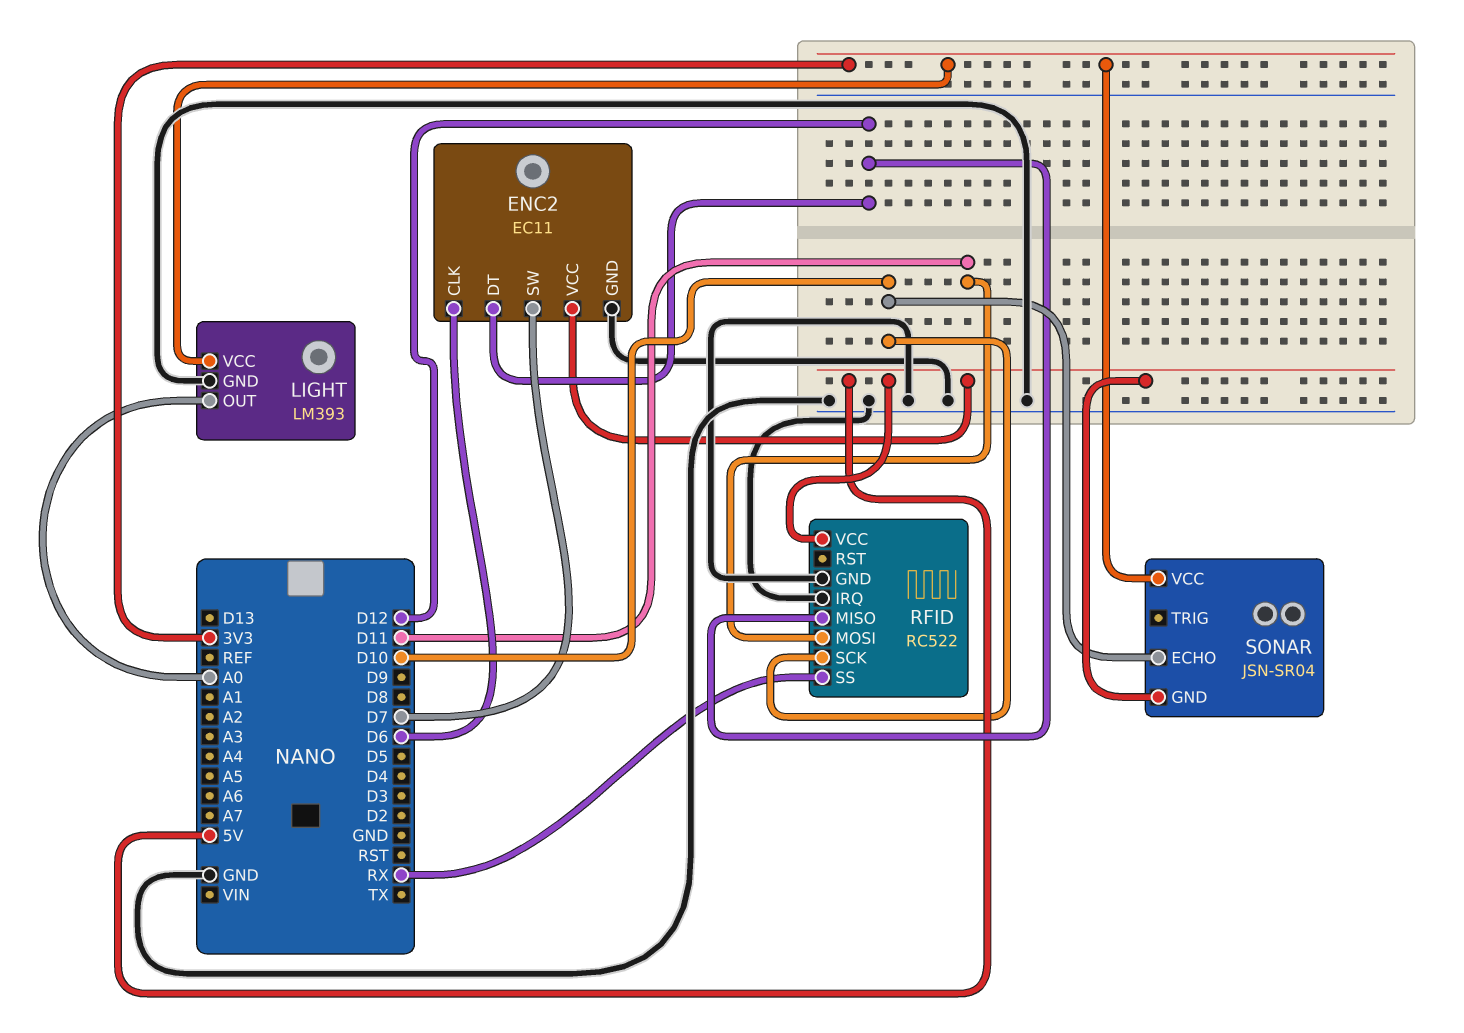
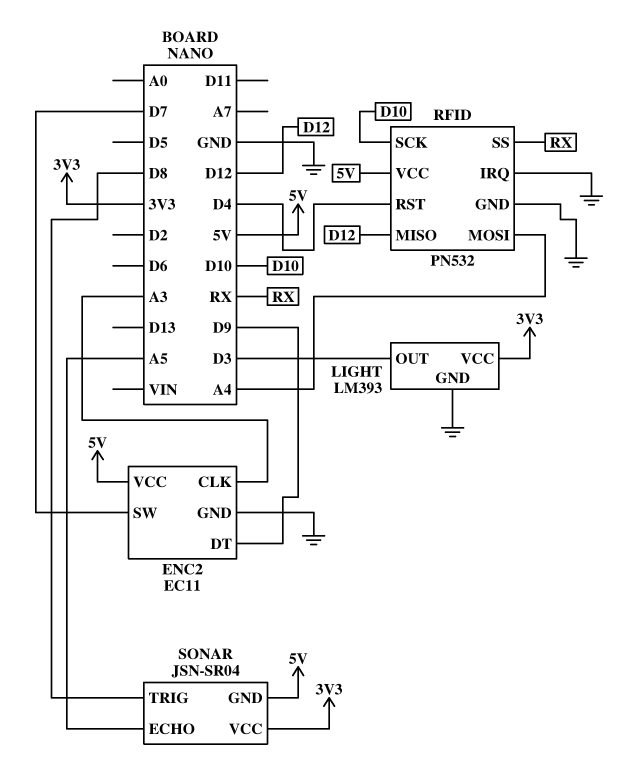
ENC2 pin CLK: D6 -> A3
ENC2 pin DT: D12 -> D9
LIGHT pin OUT: A0 -> D3
RFID: RC522 -> PN532
RFID pin MOSI: D11 -> A4
RFID pin RST: none -> D4
SONAR pin ECHO: D10 -> A5
SONAR pin TRIG: none -> D8

